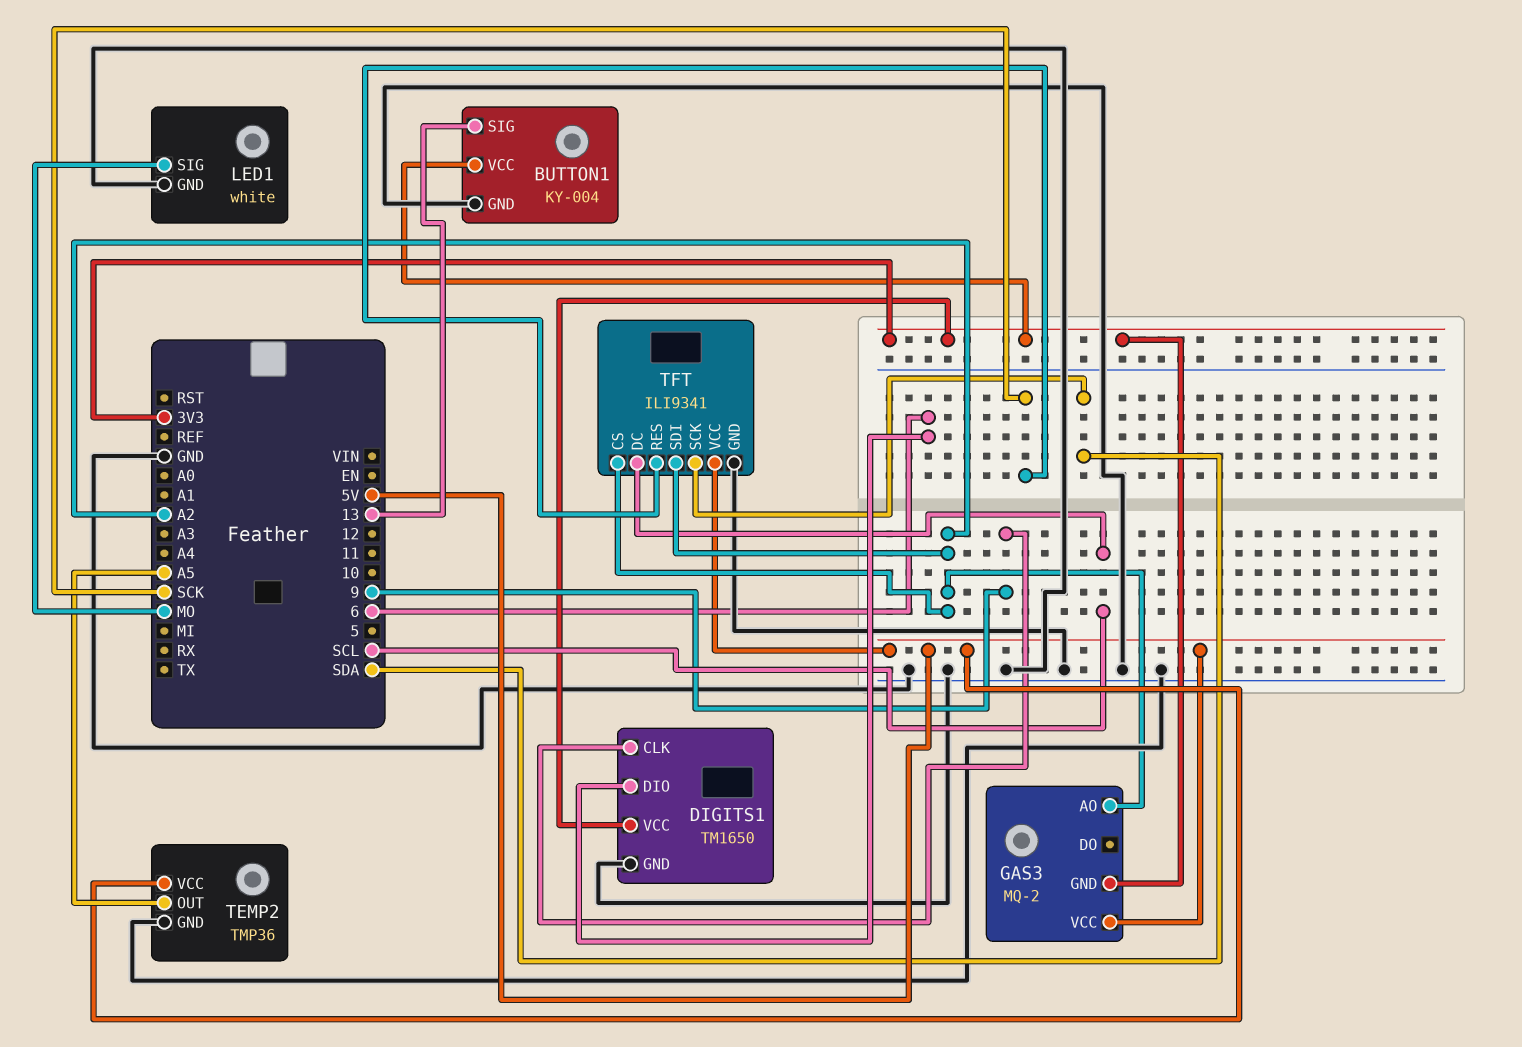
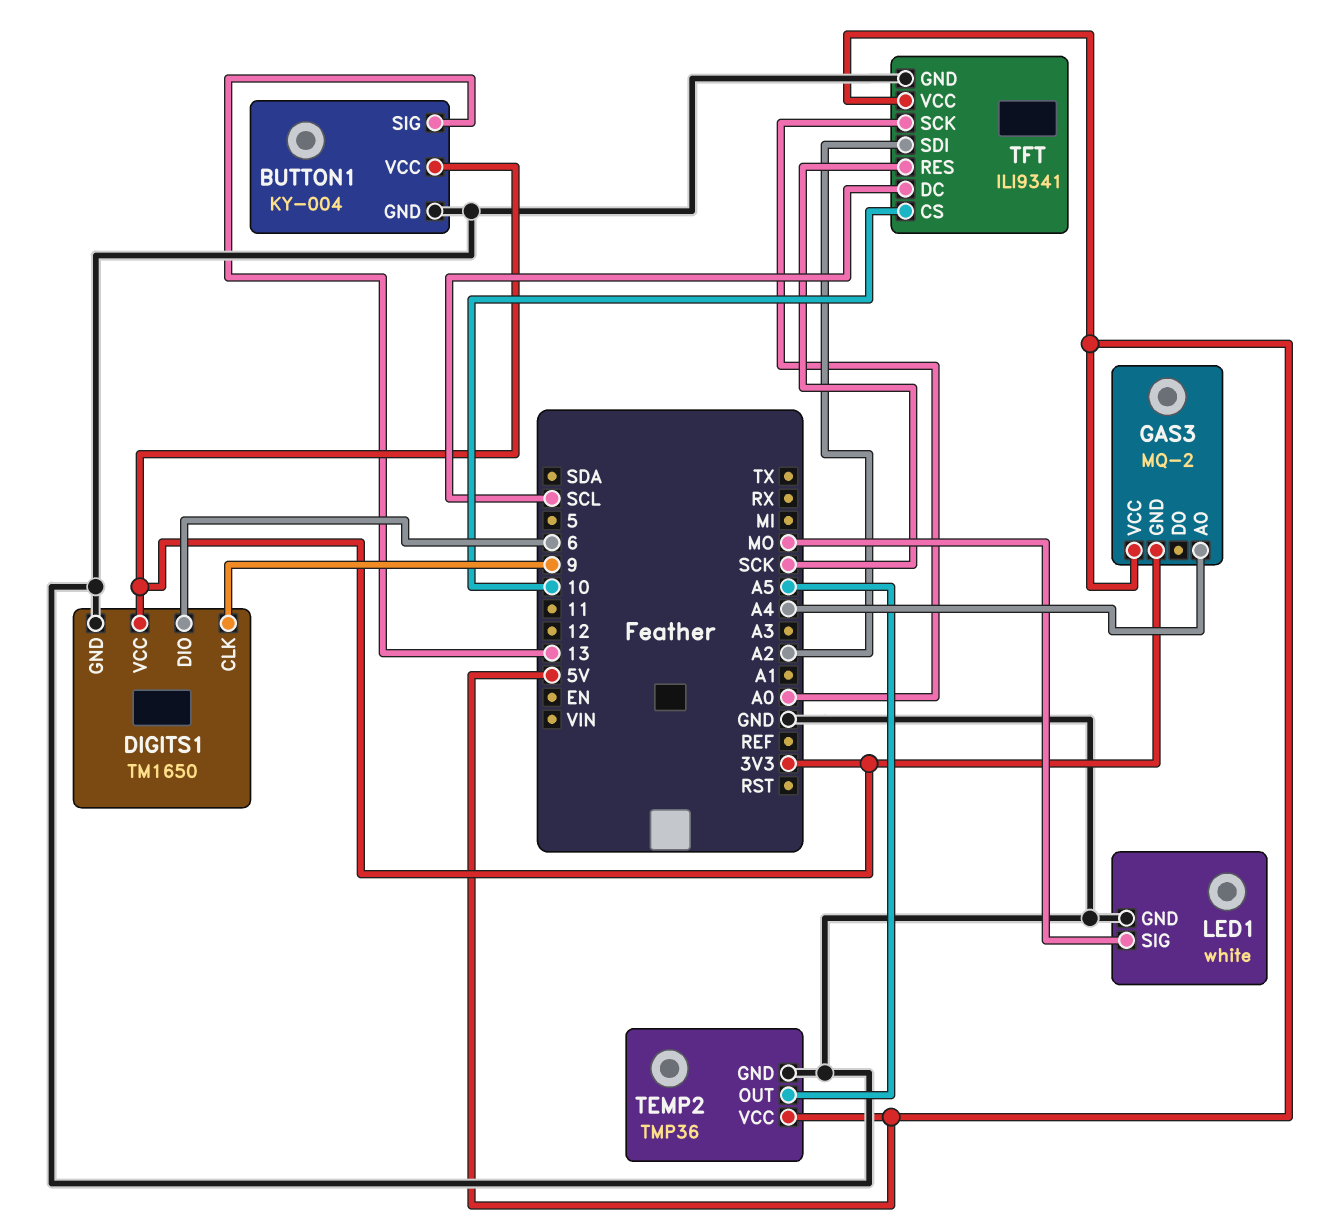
GAS3 pin AO: A2 -> A4
TFT pin CS: A2 -> 10
TFT pin SCK: SDA -> A0

